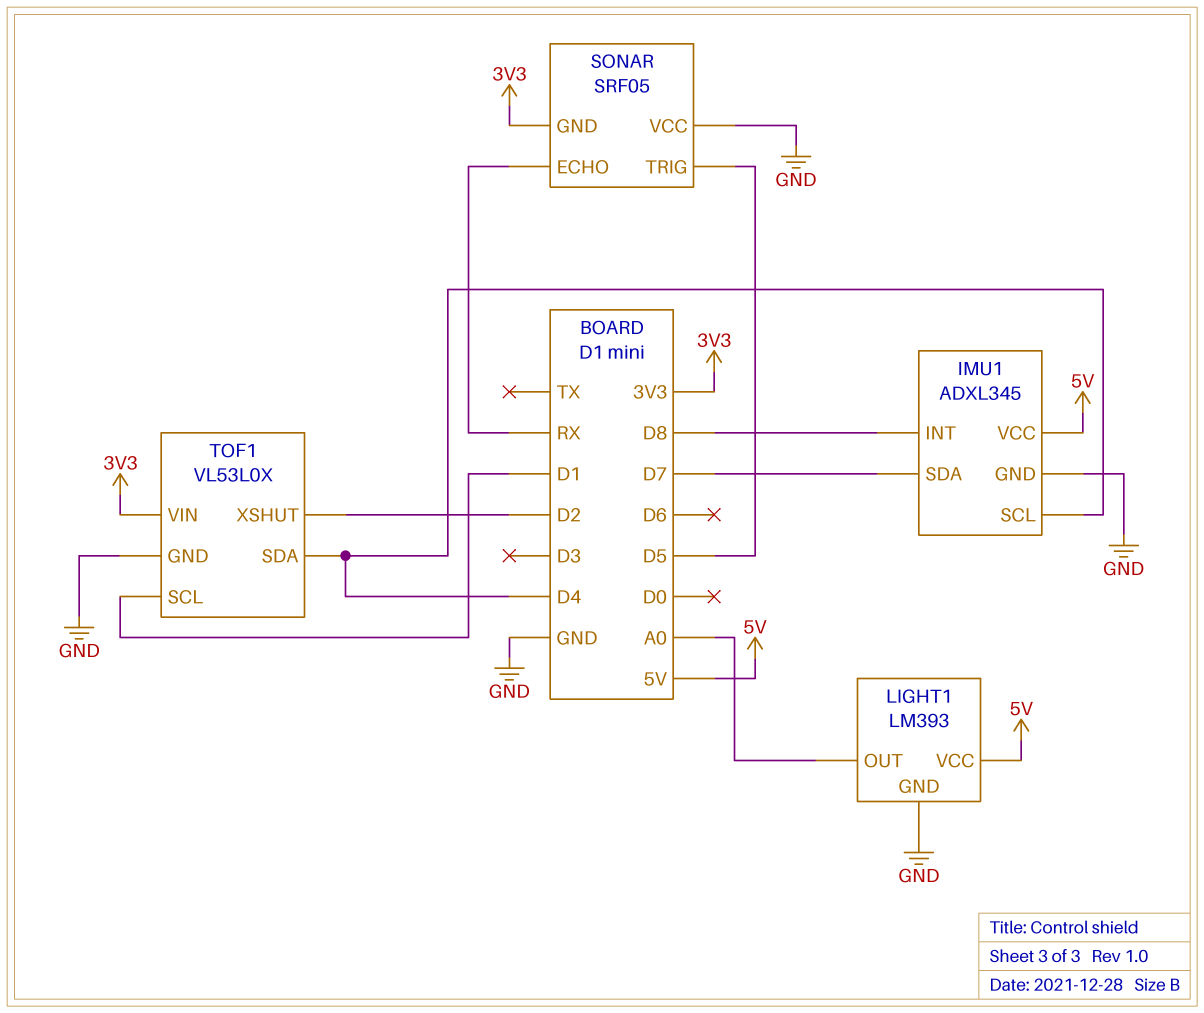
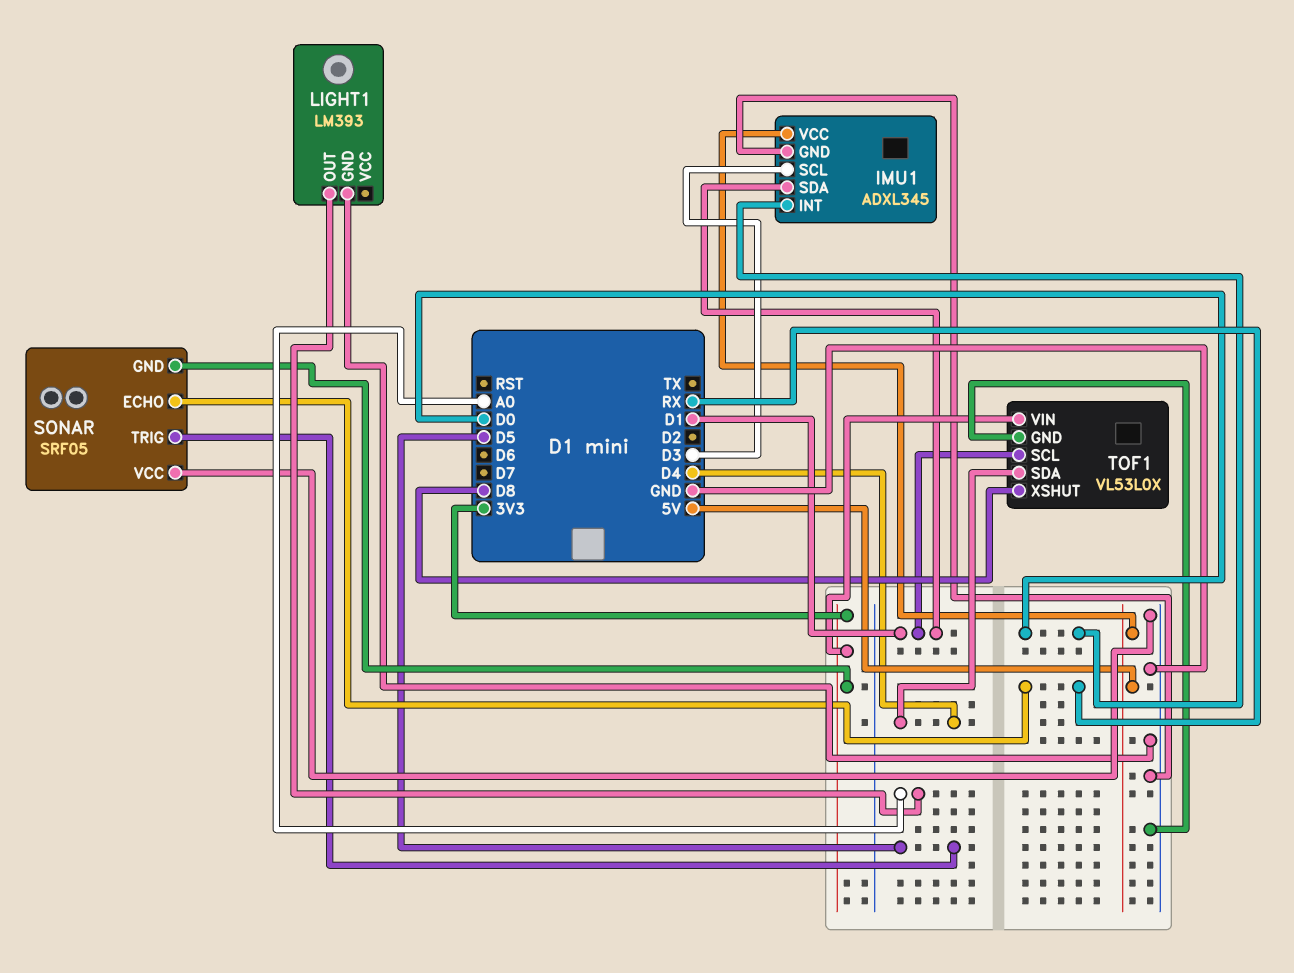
IMU1 pin INT: D8 -> D0
IMU1 pin SCL: D4 -> D3
IMU1 pin SDA: D7 -> D1
LIGHT1 pin VCC: 5V -> none
TOF1 pin XSHUT: D2 -> D8

